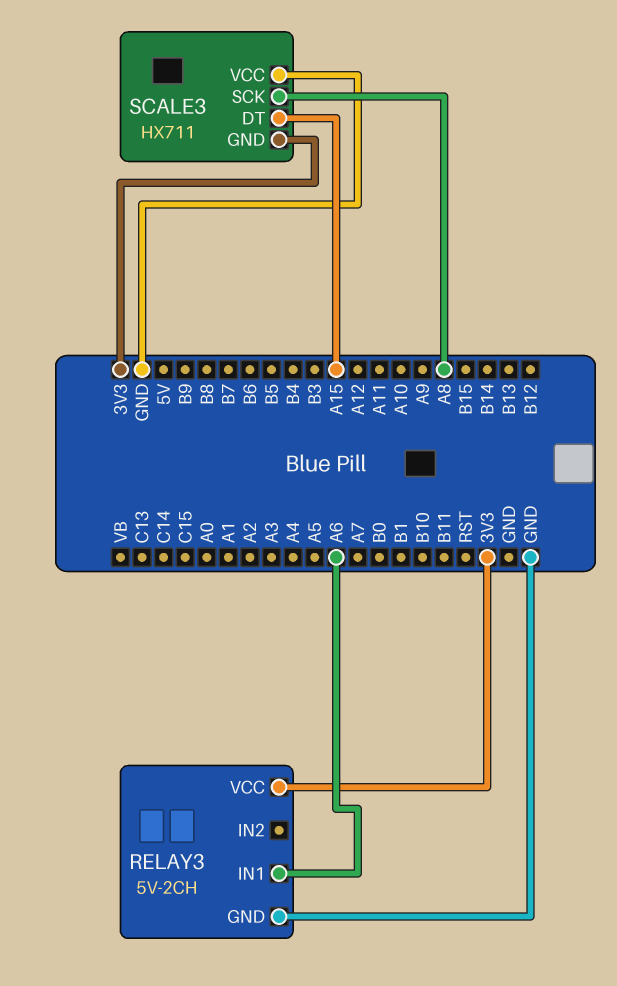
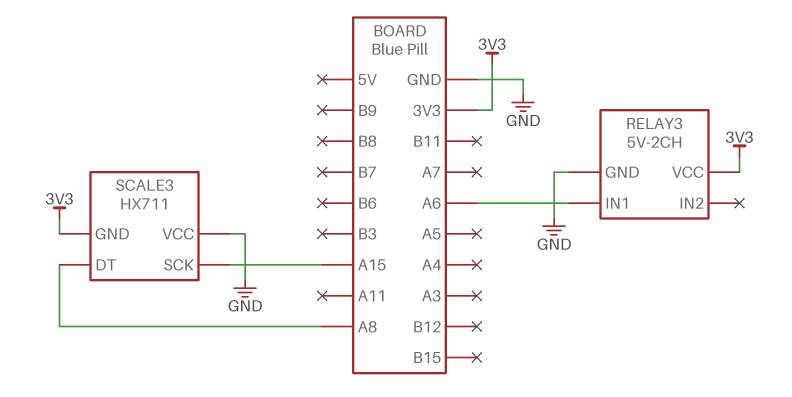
SCALE3 pin DT: A15 -> A8
SCALE3 pin SCK: A8 -> A15

